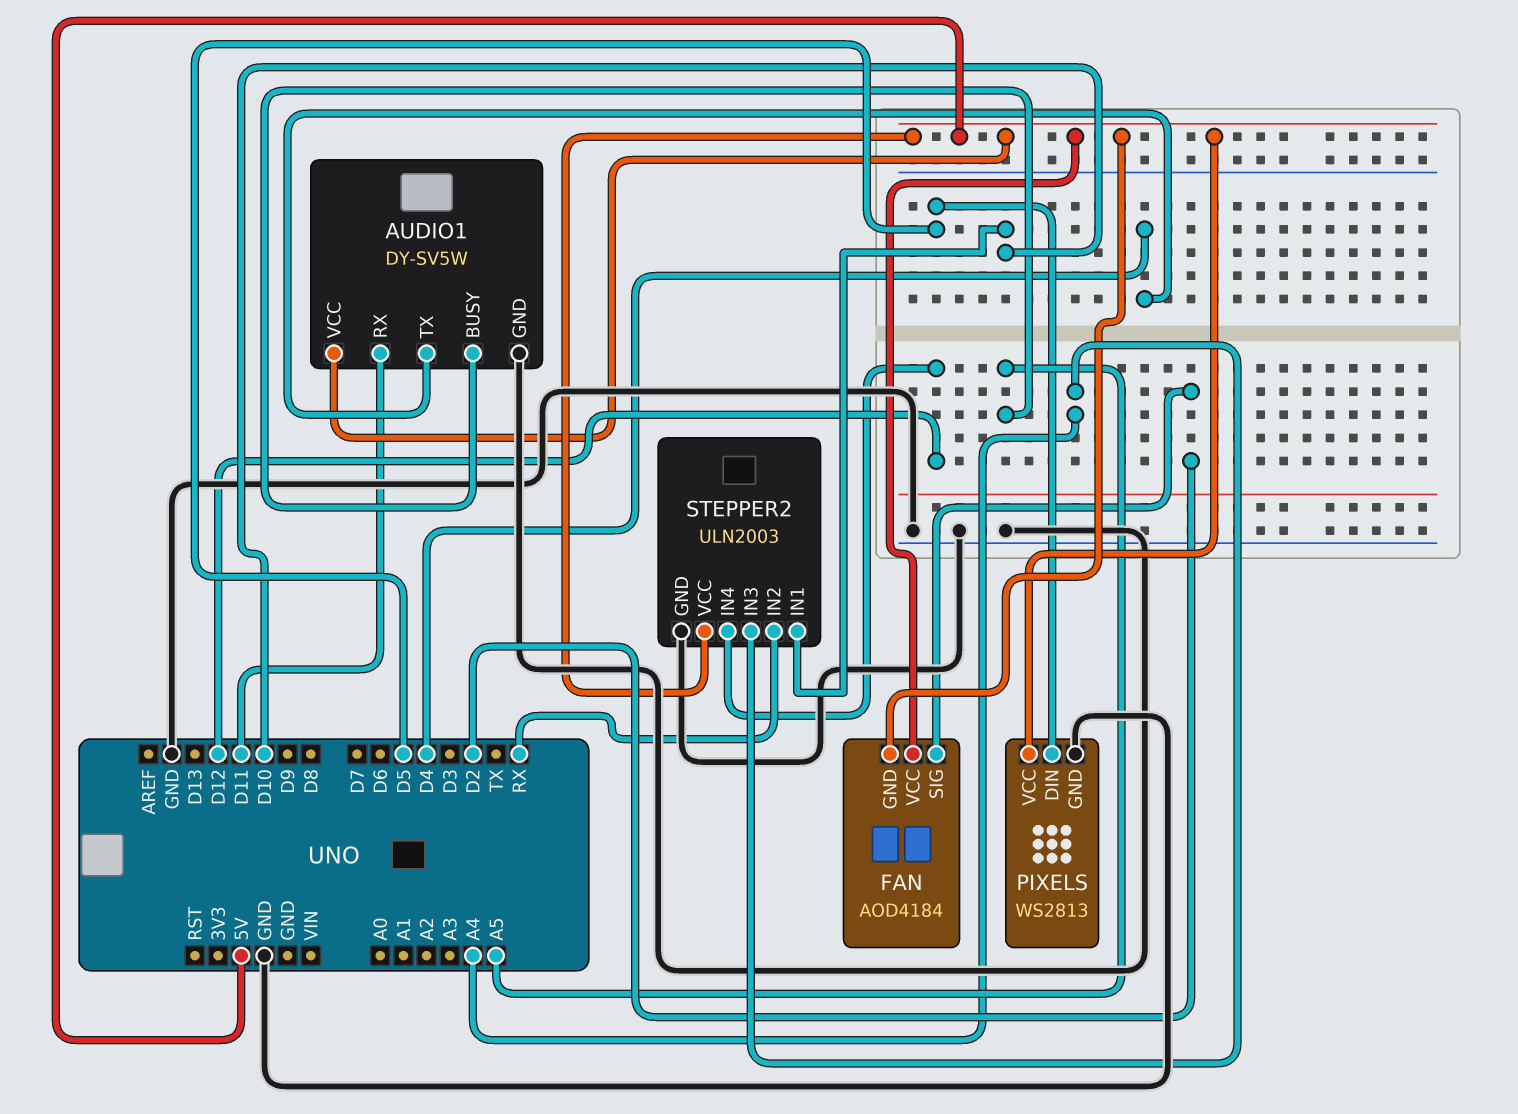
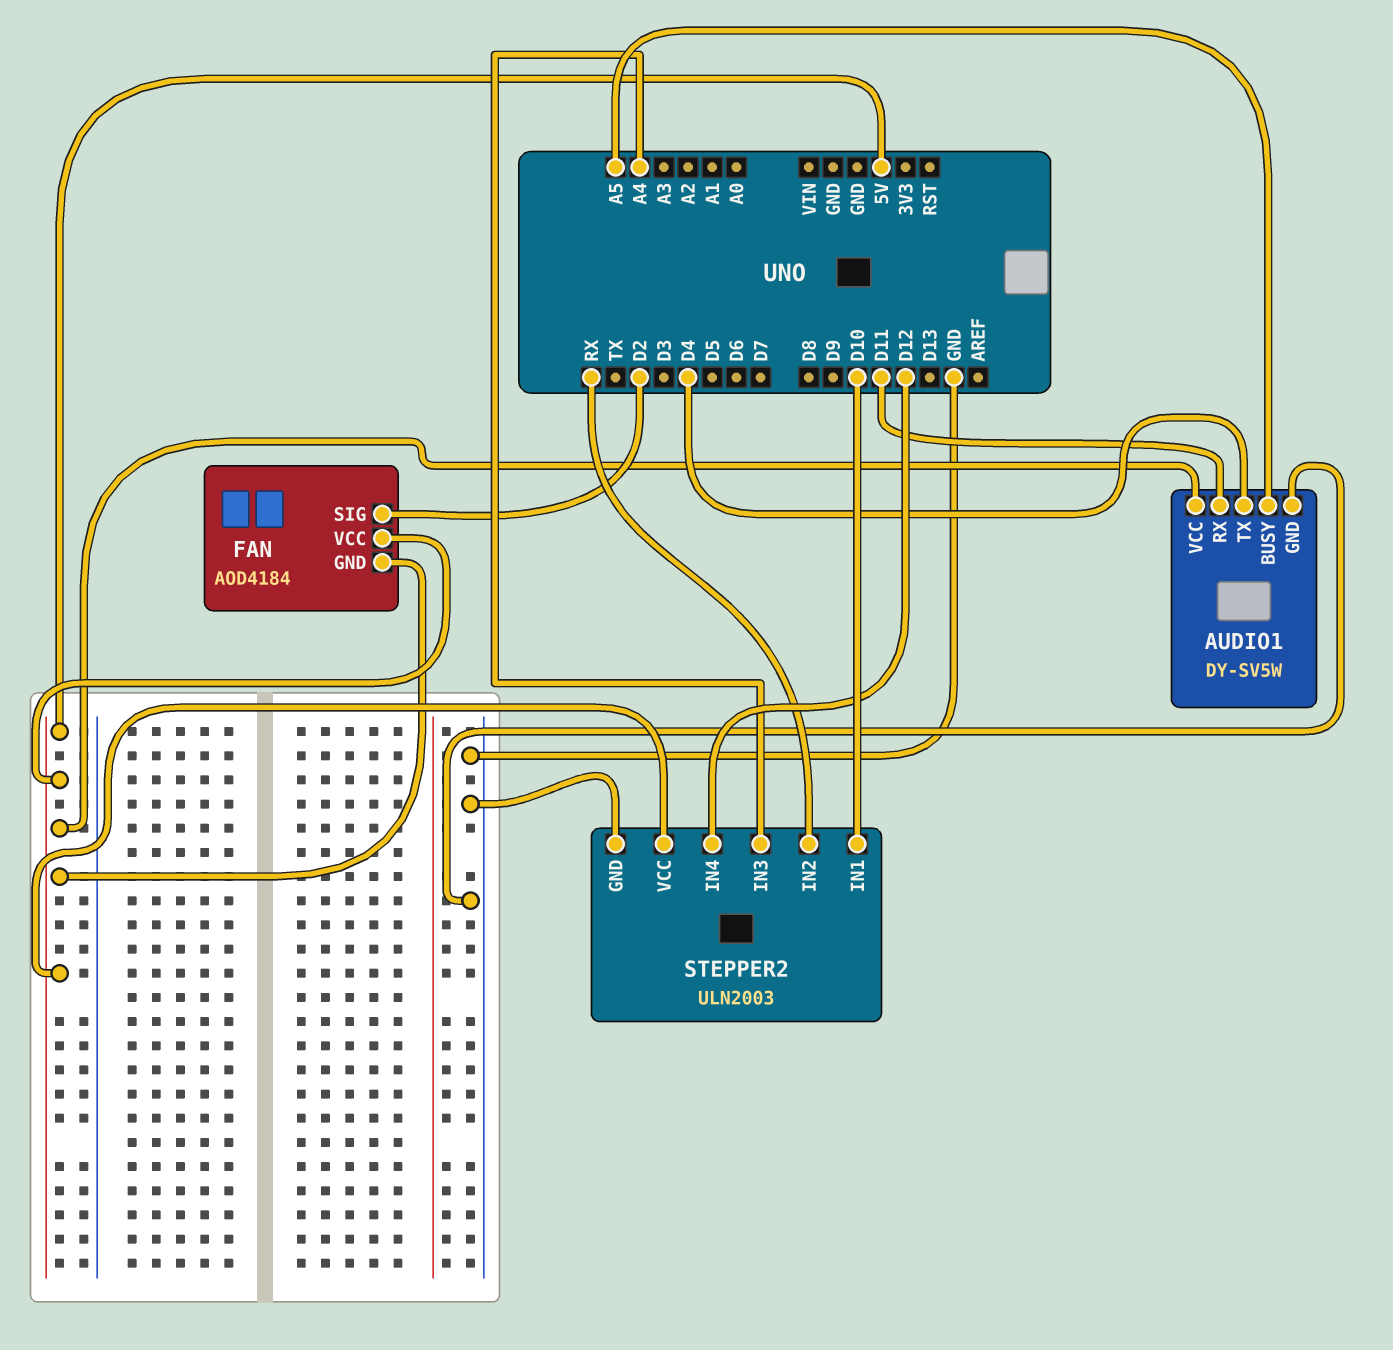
PIXELS: WS2813 -> none
PIXELS pin DIN: D5 -> none
PIXELS pin GND: GND -> none
PIXELS pin VCC: 5V -> none

